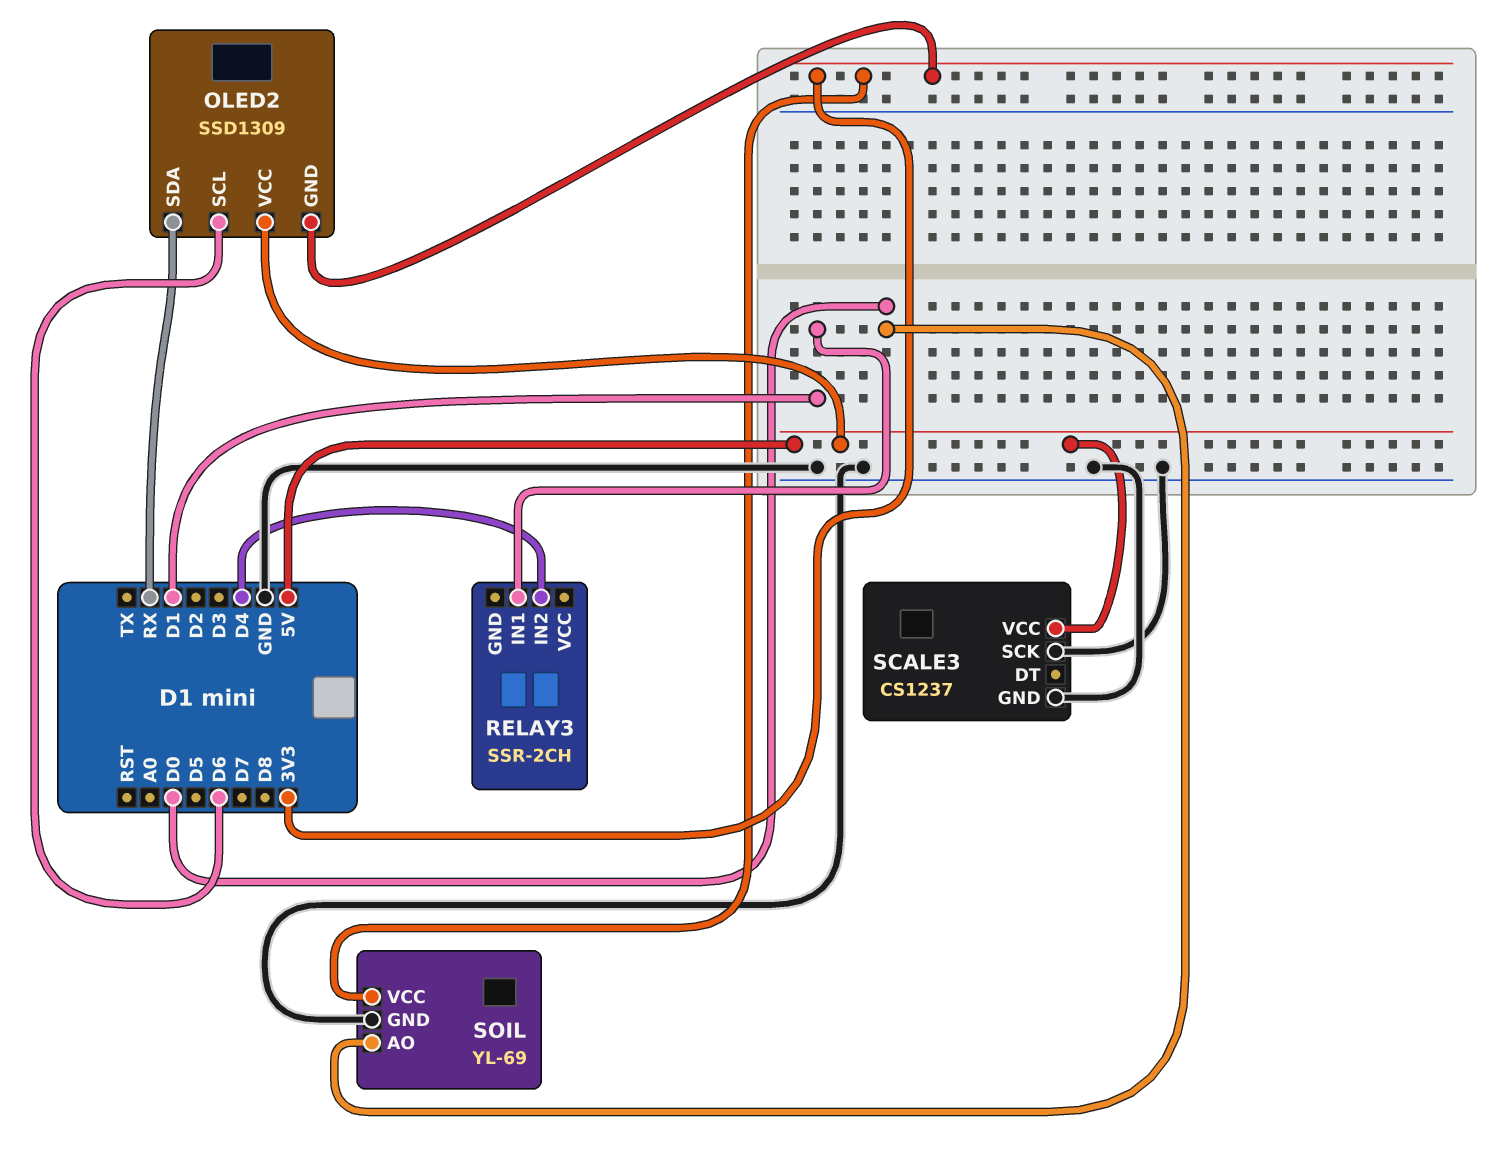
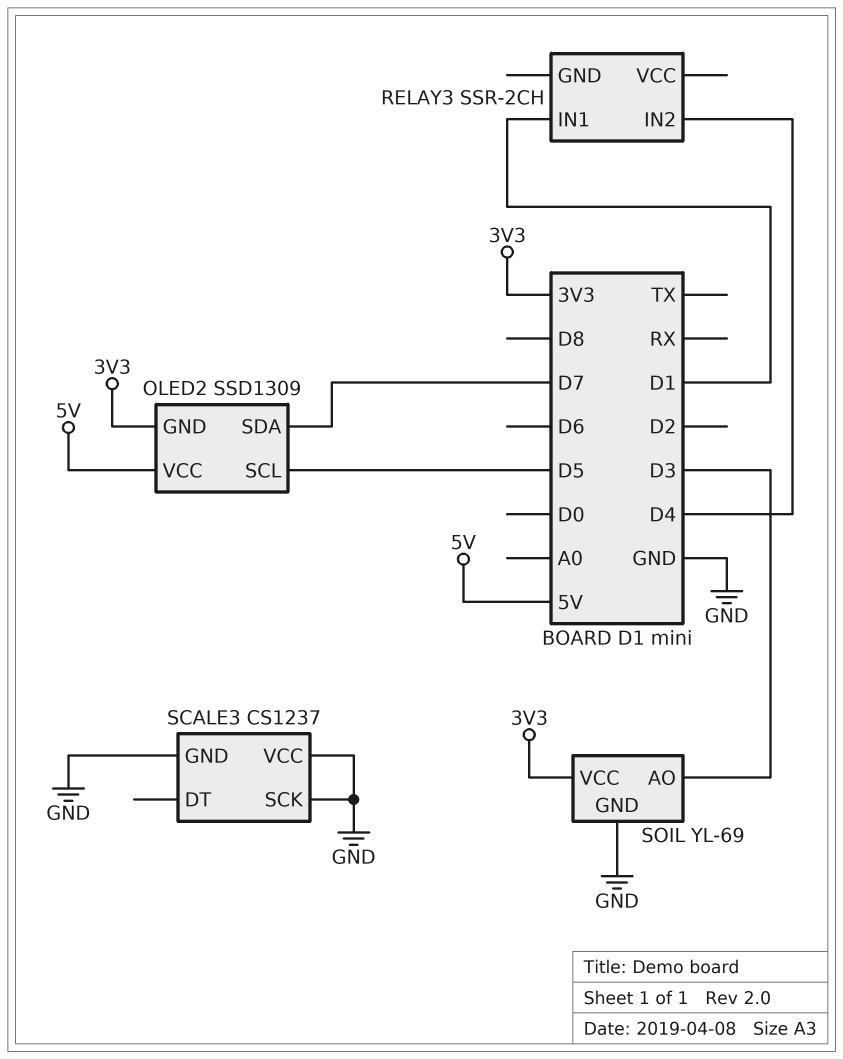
OLED2 pin SCL: D6 -> D5
OLED2 pin SDA: RX -> D7
SCALE3 pin VCC: 5V -> GND
SOIL pin AO: D0 -> D3

